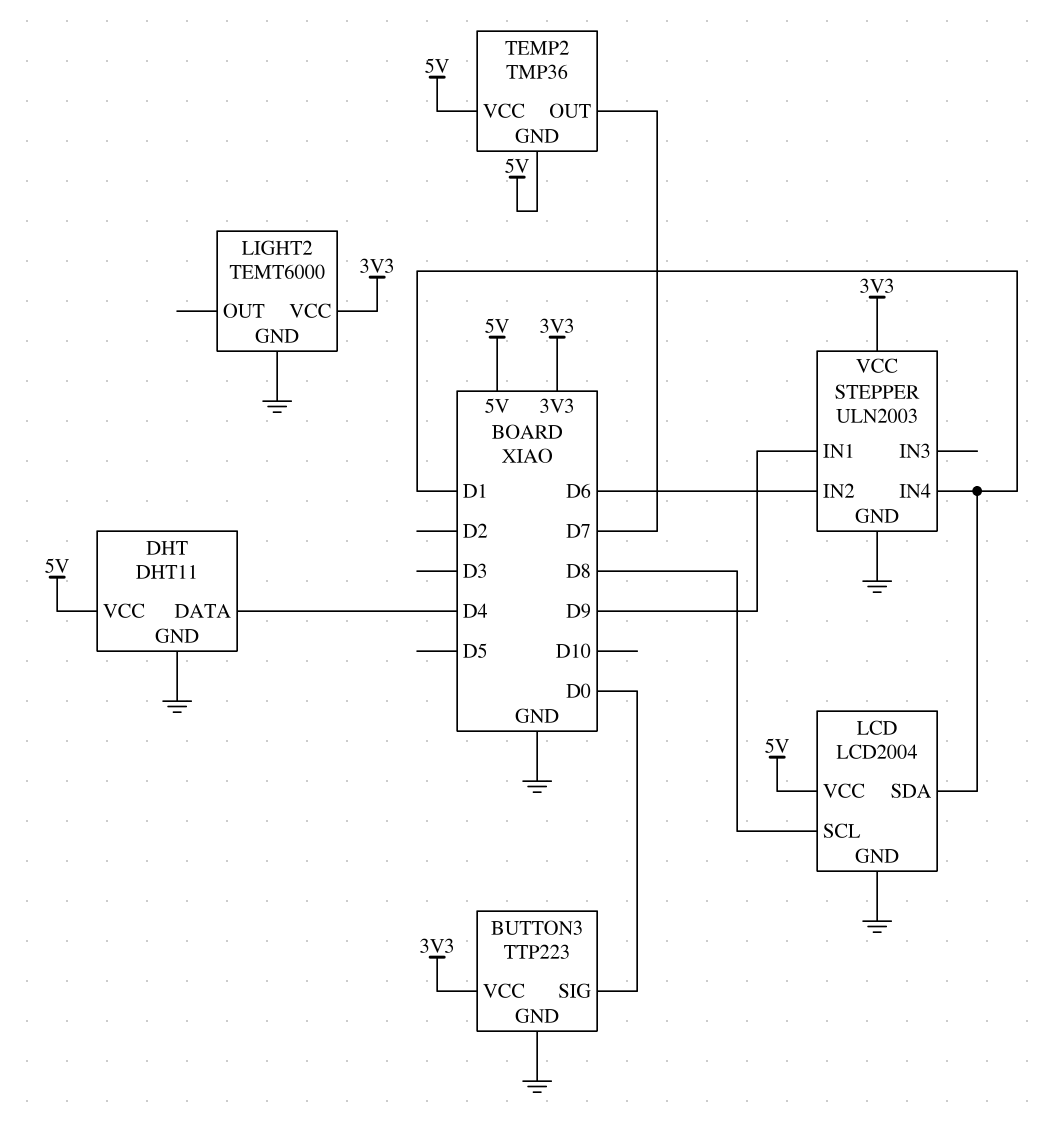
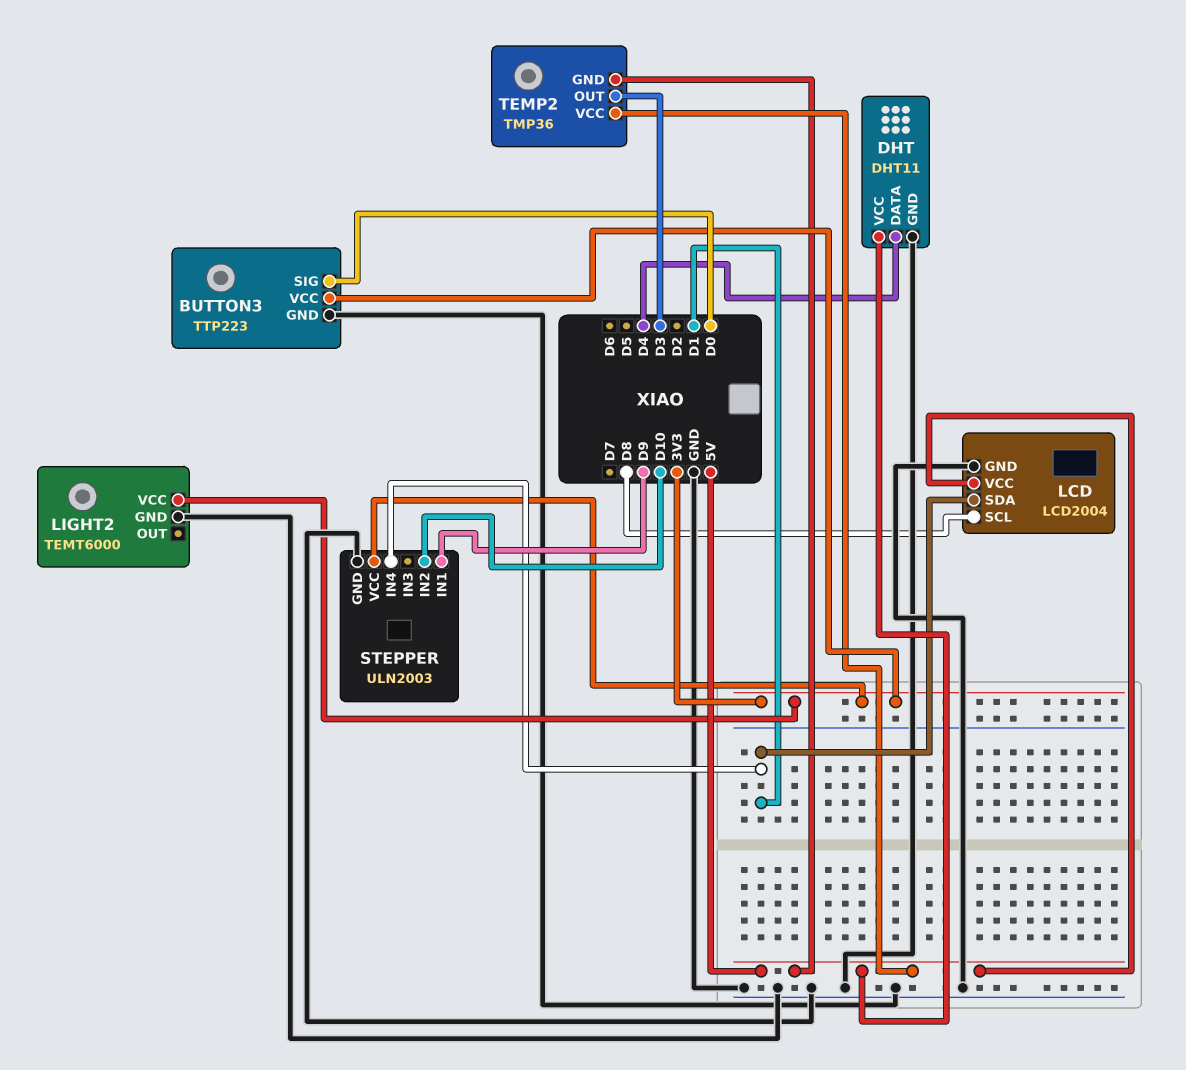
STEPPER pin IN2: D6 -> D10
TEMP2 pin OUT: D7 -> D3

